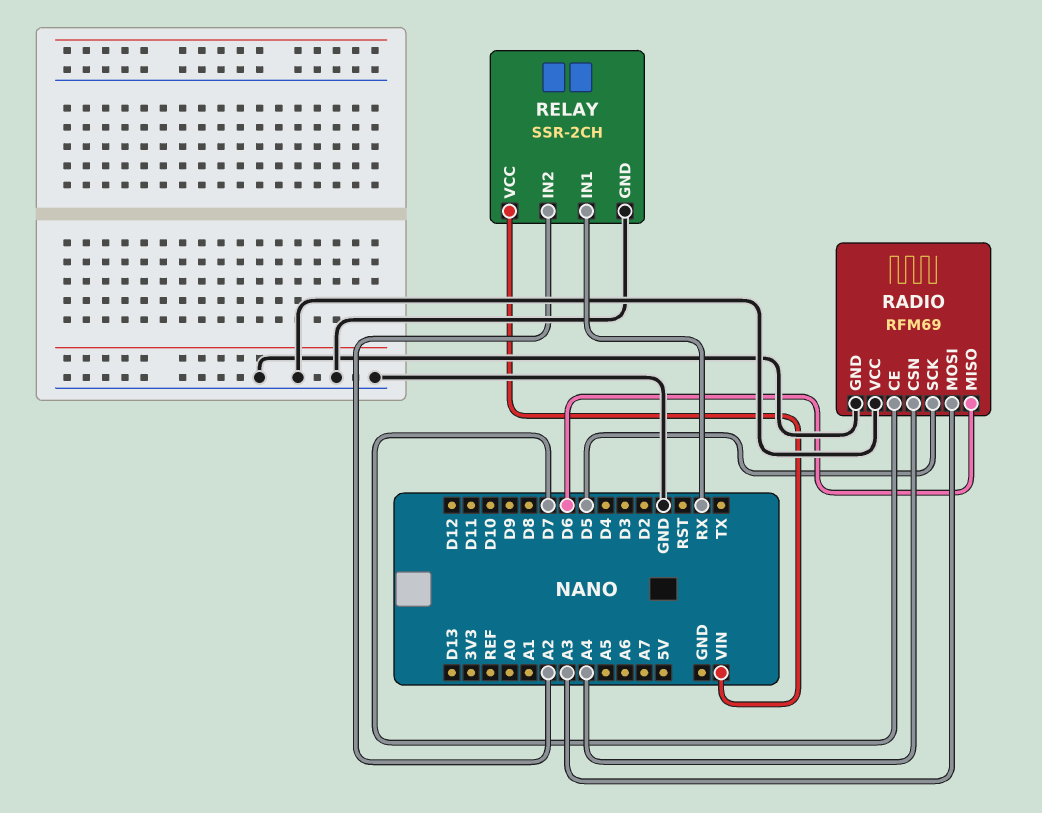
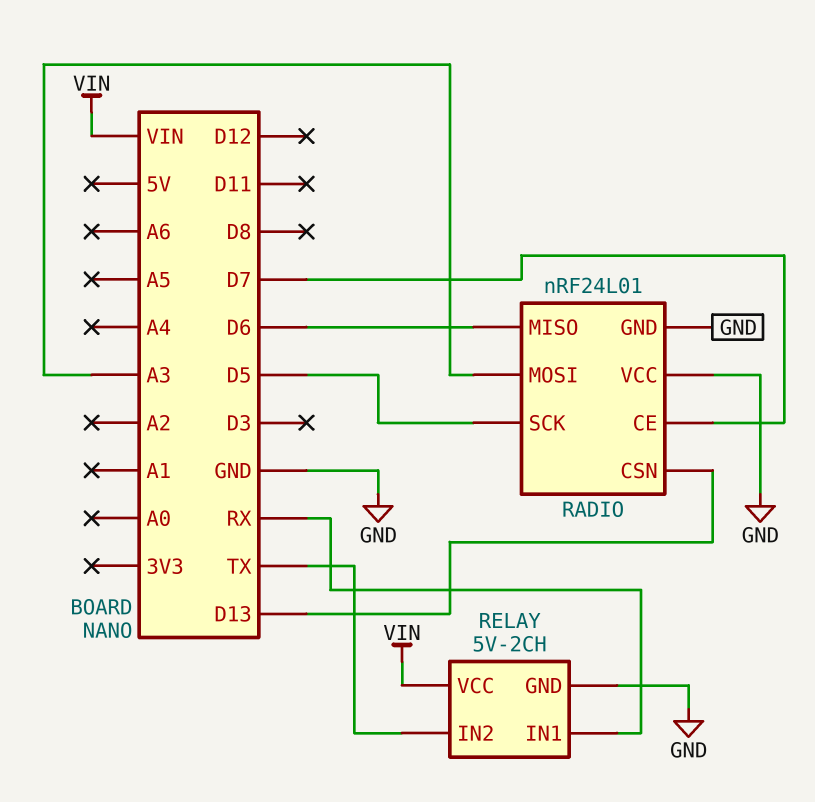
RADIO: RFM69 -> nRF24L01
RADIO pin CSN: A4 -> D13
RELAY: SSR-2CH -> 5V-2CH
RELAY pin IN2: A2 -> TX

